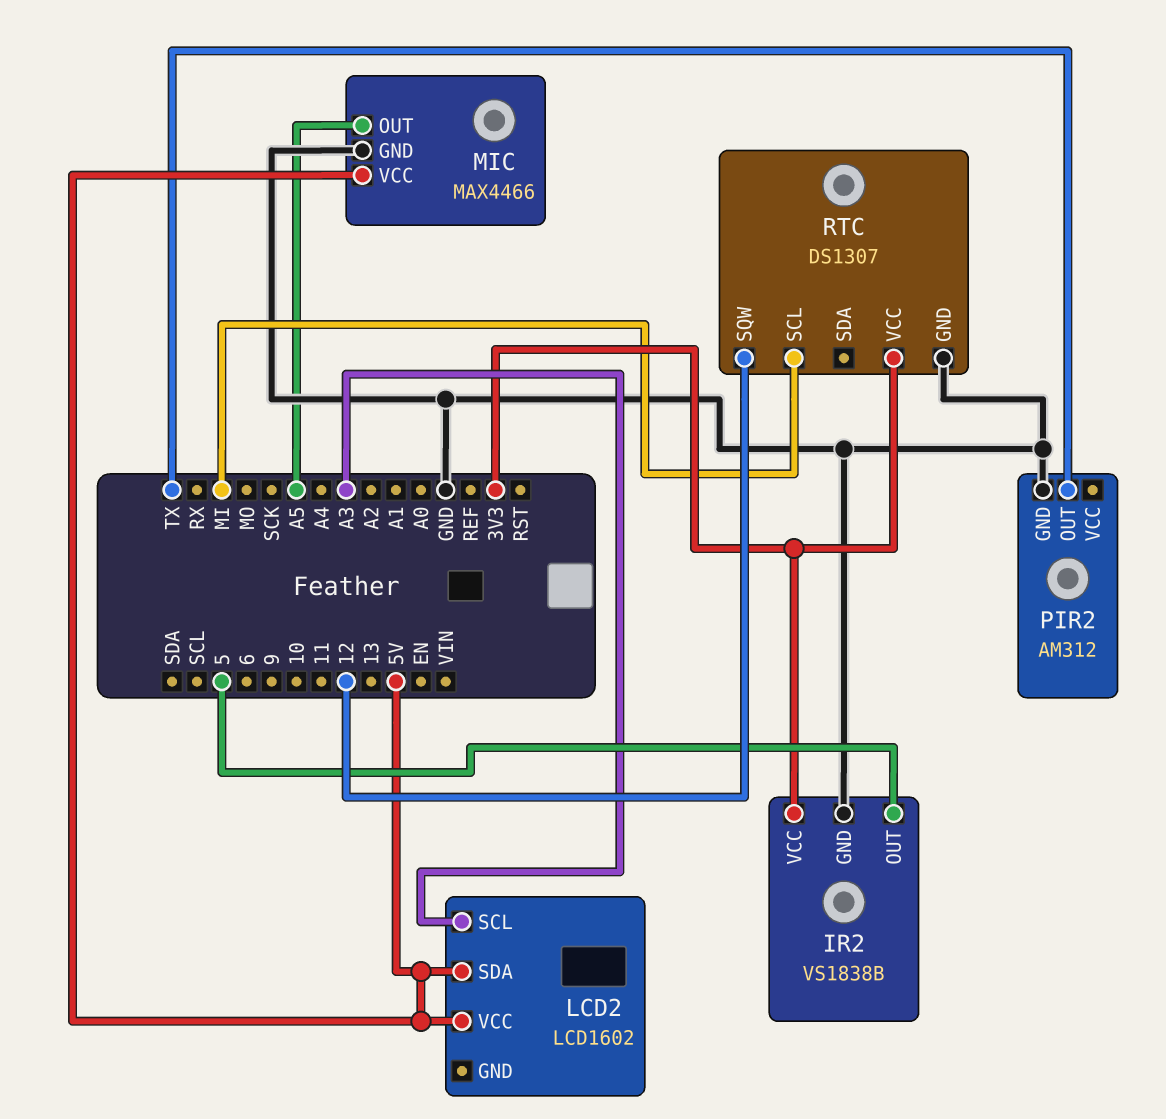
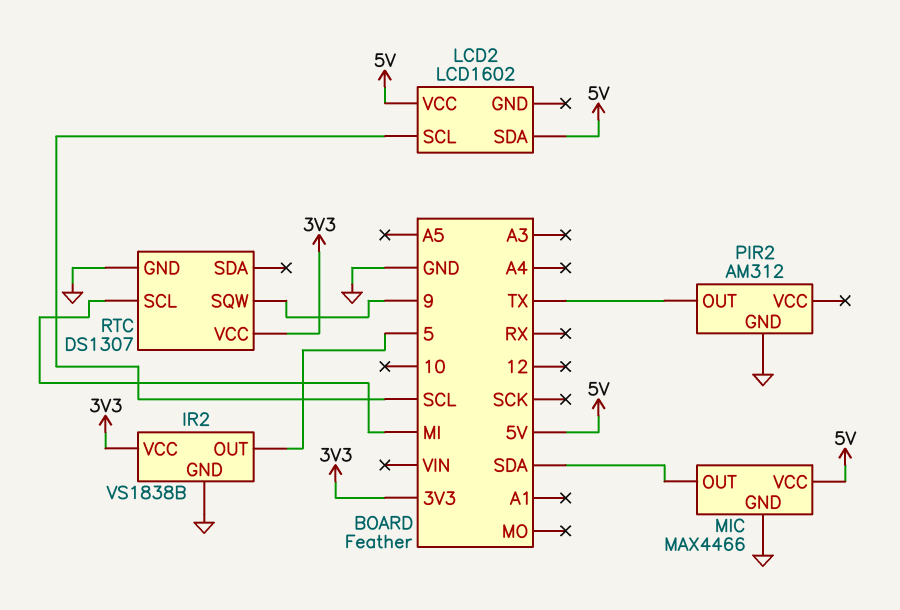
LCD2 pin SCL: A3 -> SCL
MIC pin OUT: A5 -> SDA
RTC pin SQW: 12 -> 9

